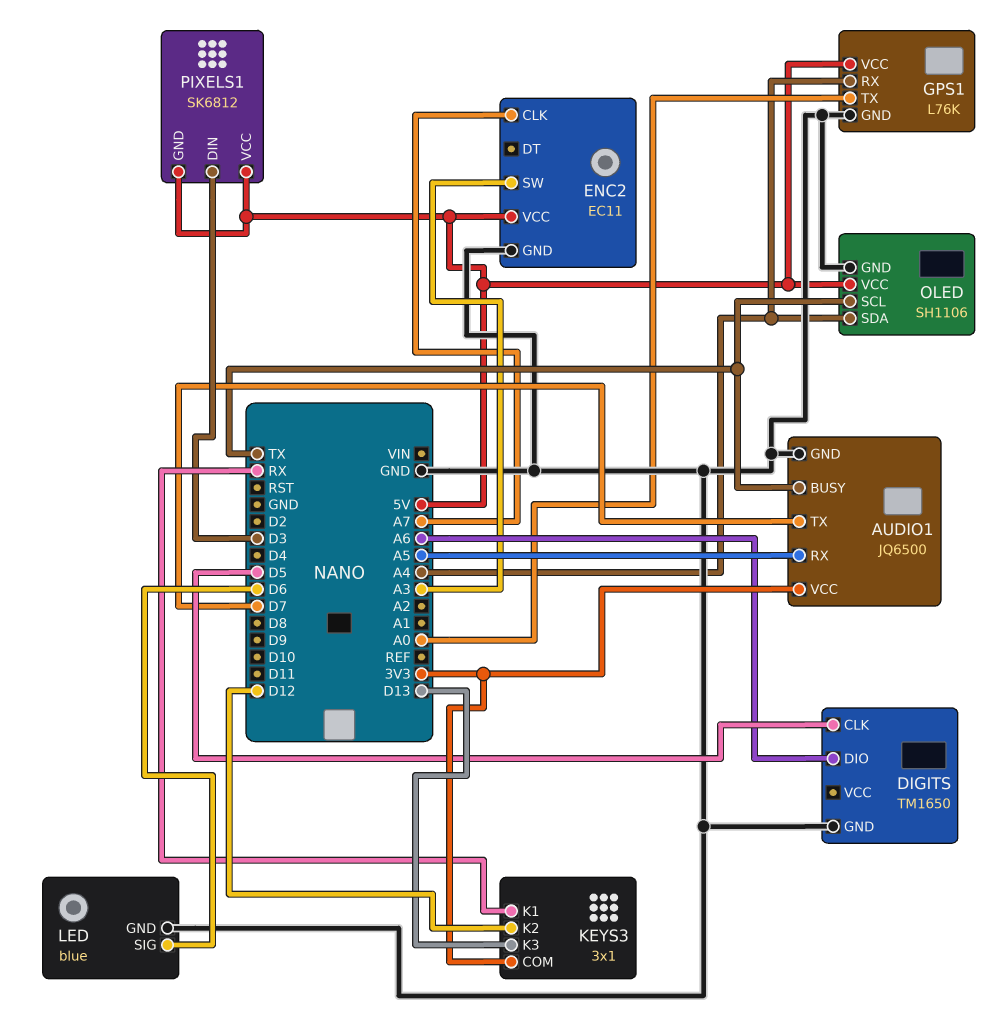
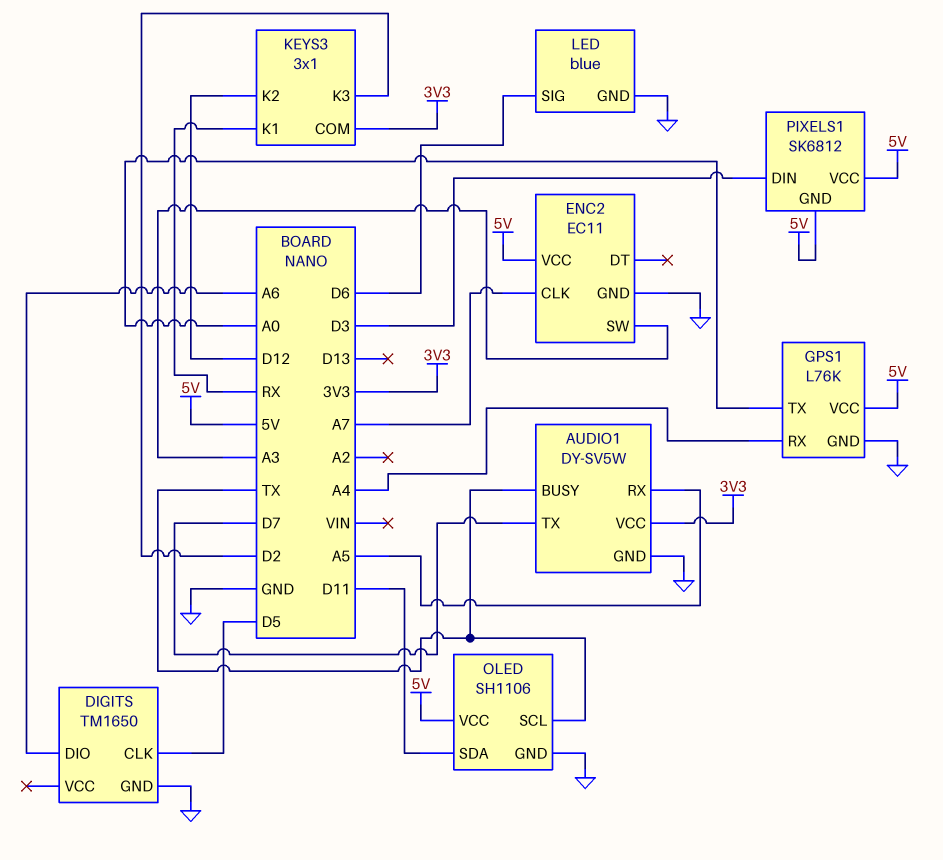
AUDIO1: JQ6500 -> DY-SV5W
KEYS3 pin K3: D13 -> D2
OLED pin SDA: A4 -> D11

